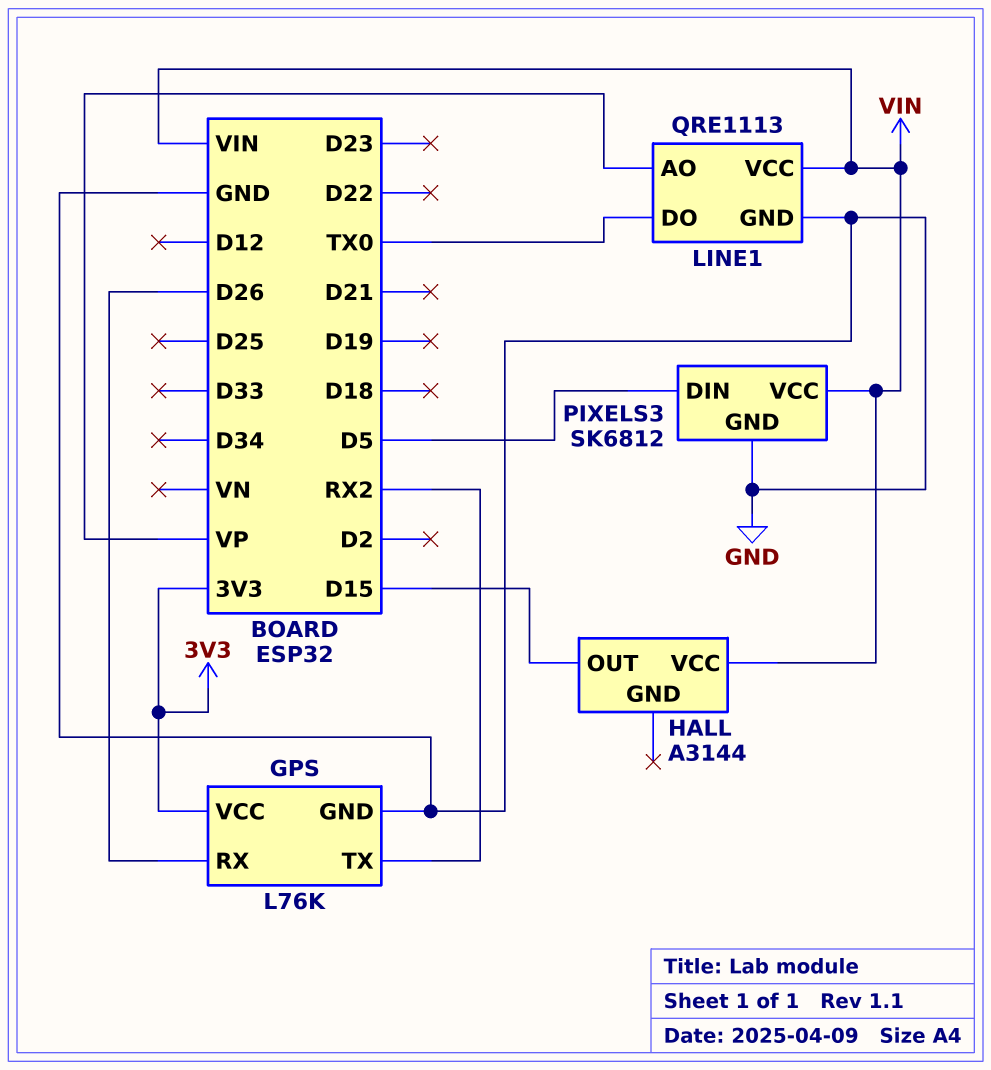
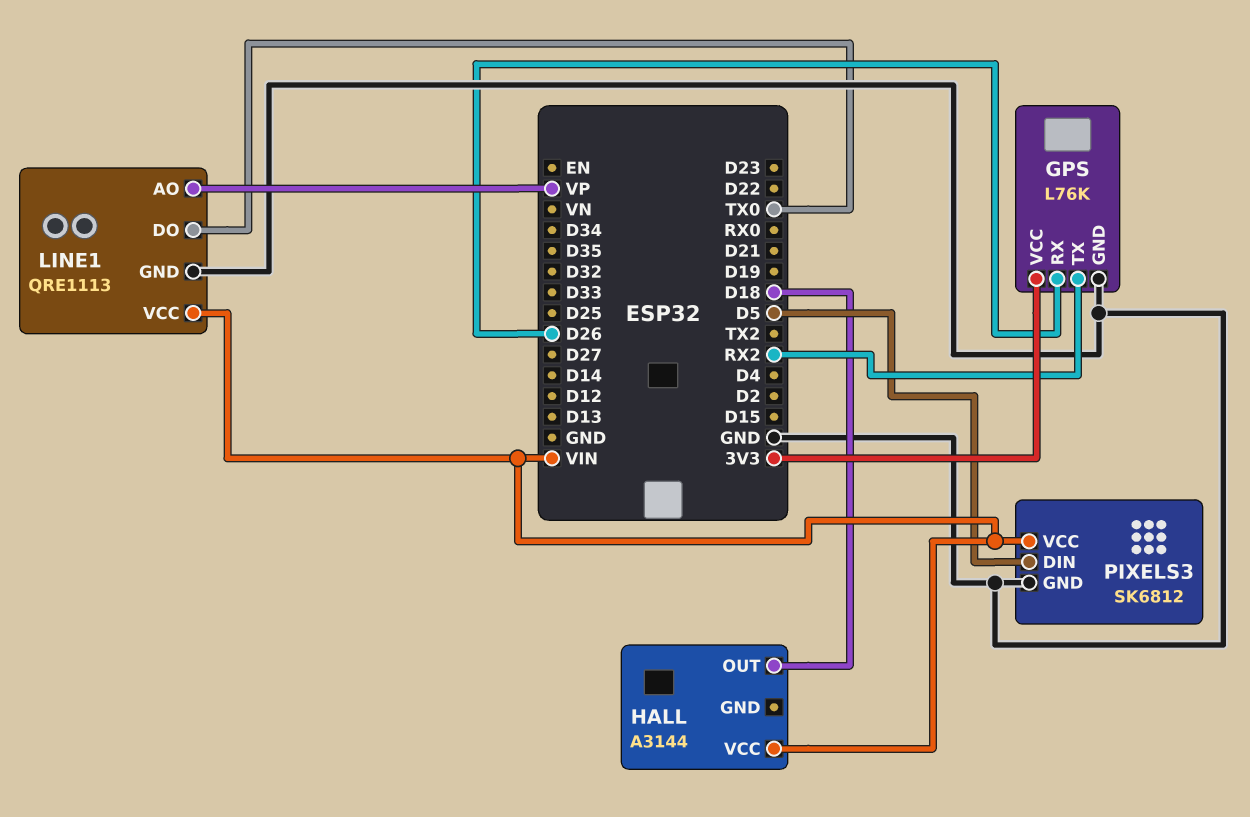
HALL pin OUT: D15 -> D18

